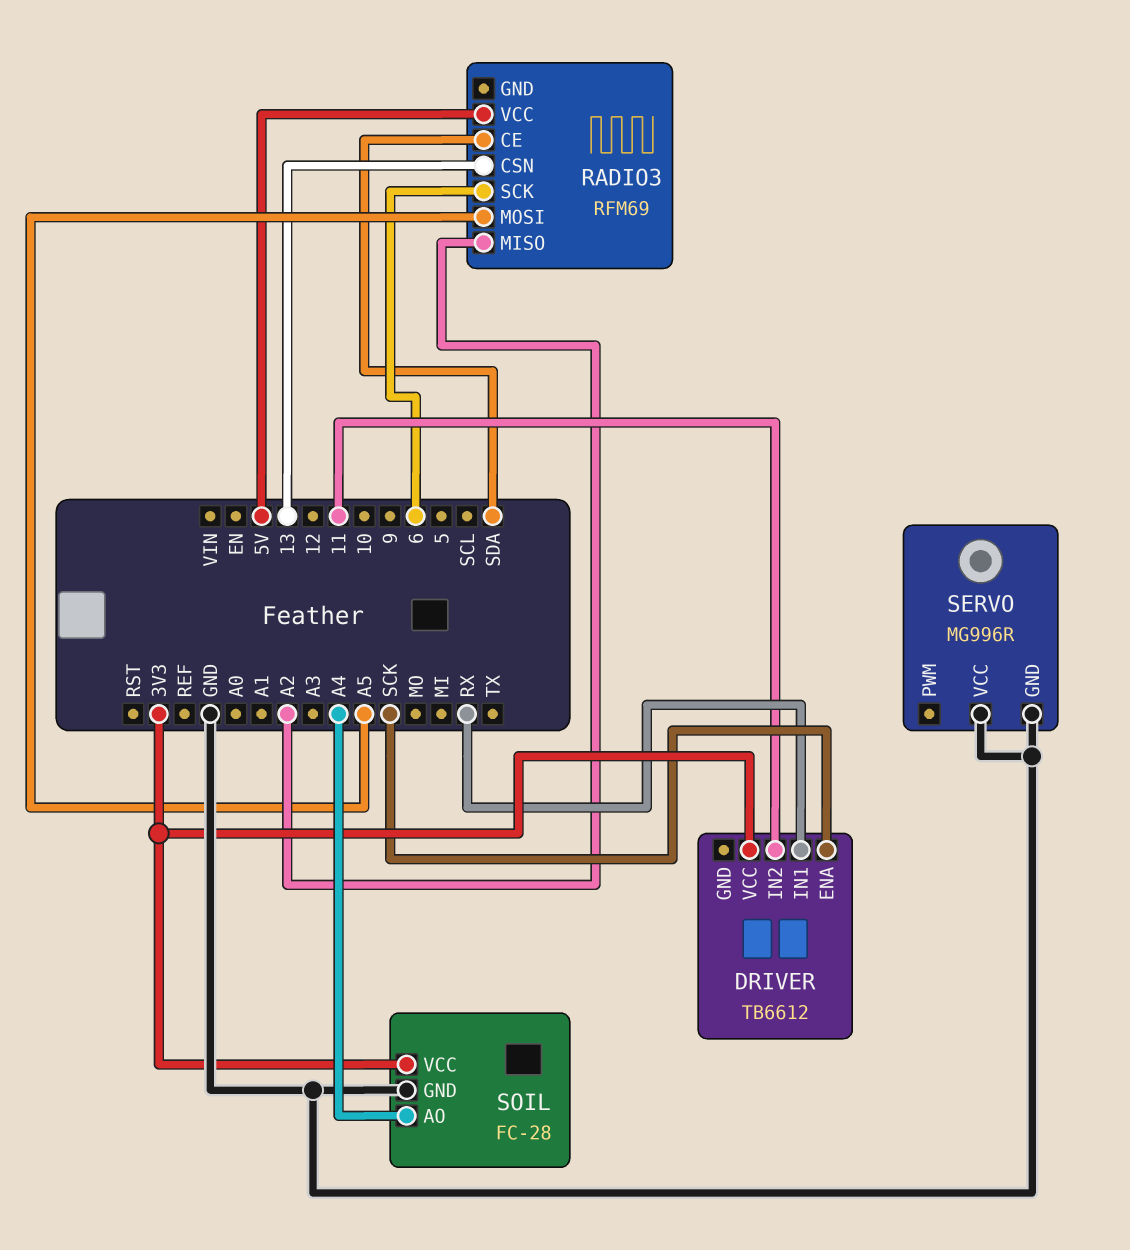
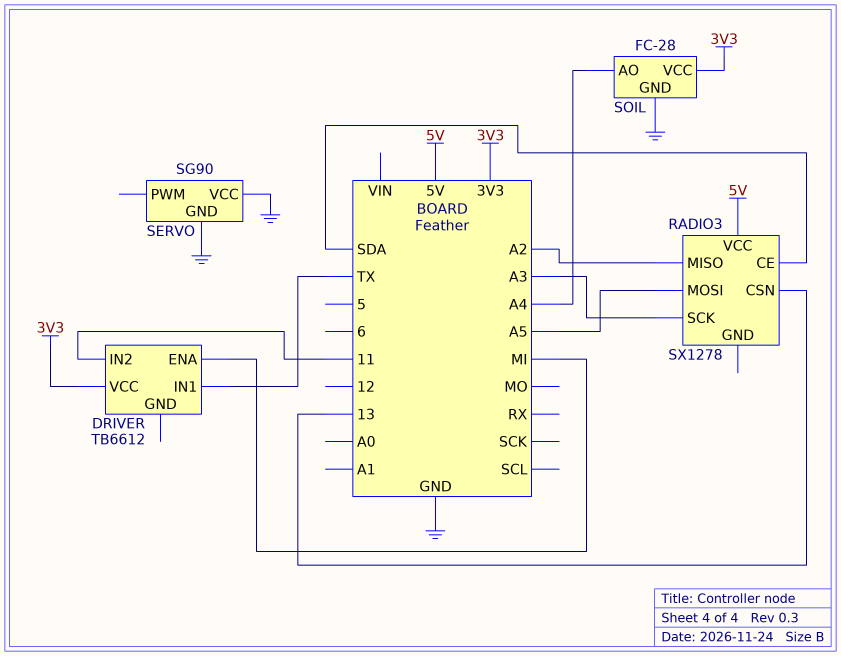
DRIVER pin ENA: SCK -> MI
DRIVER pin IN1: RX -> TX
RADIO3: RFM69 -> SX1278
RADIO3 pin SCK: 6 -> A3
SERVO: MG996R -> SG90

